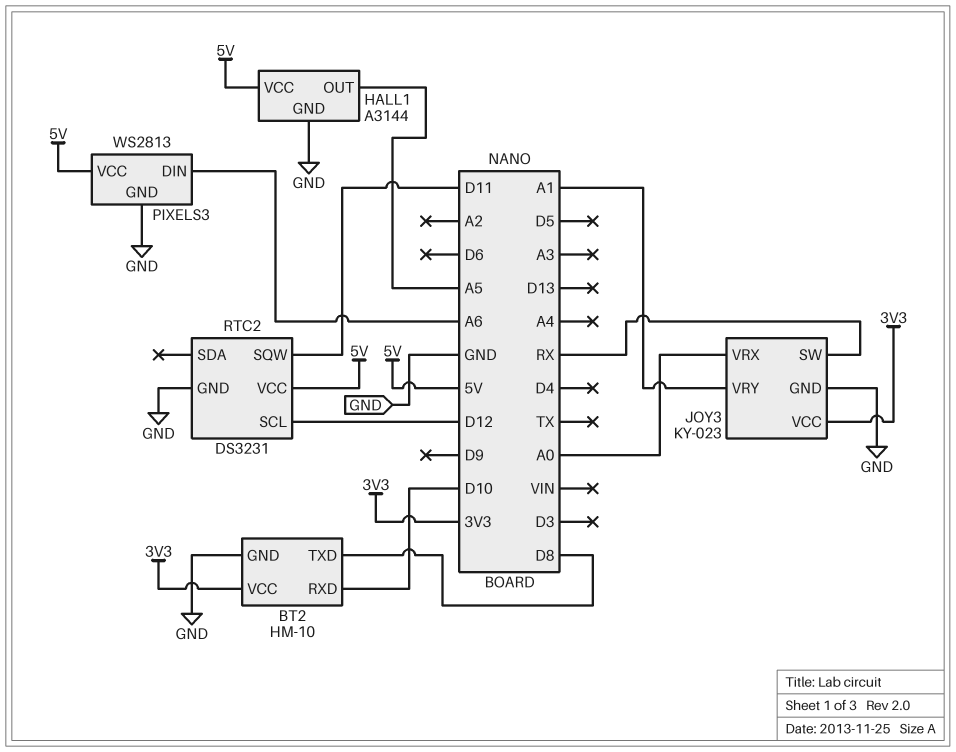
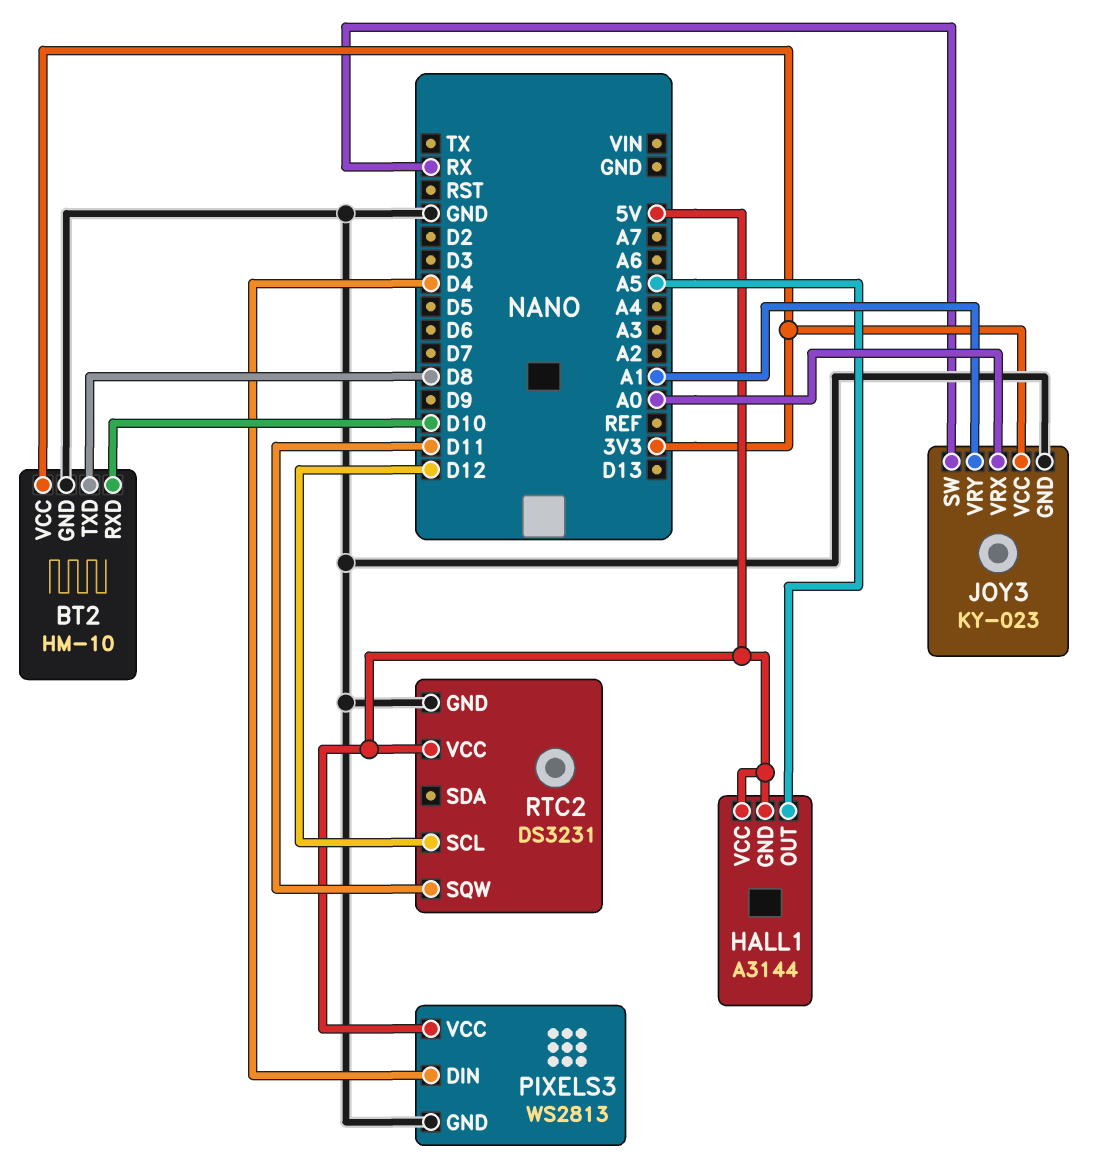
HALL1 pin GND: GND -> 5V
PIXELS3 pin DIN: A6 -> D4

